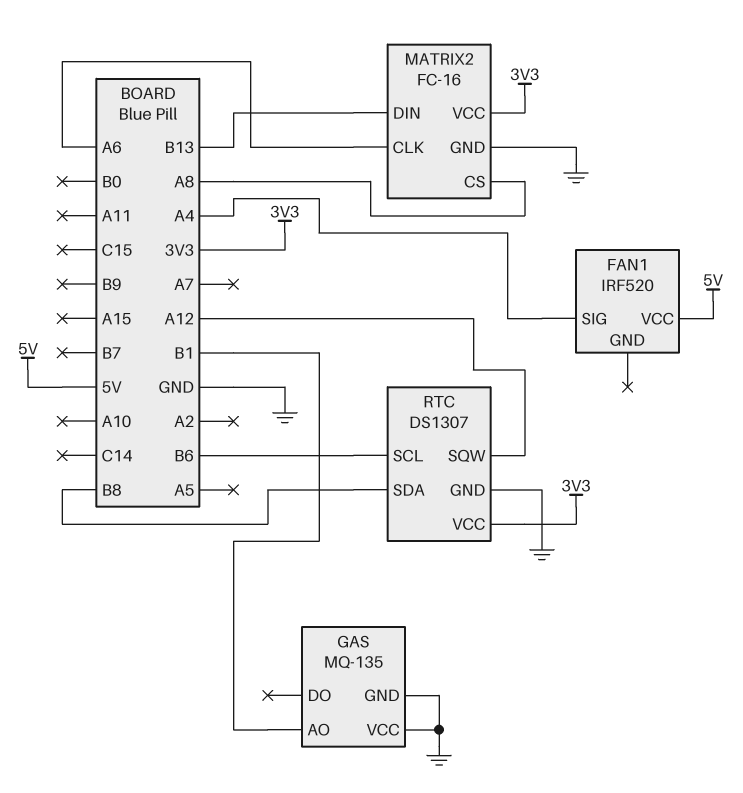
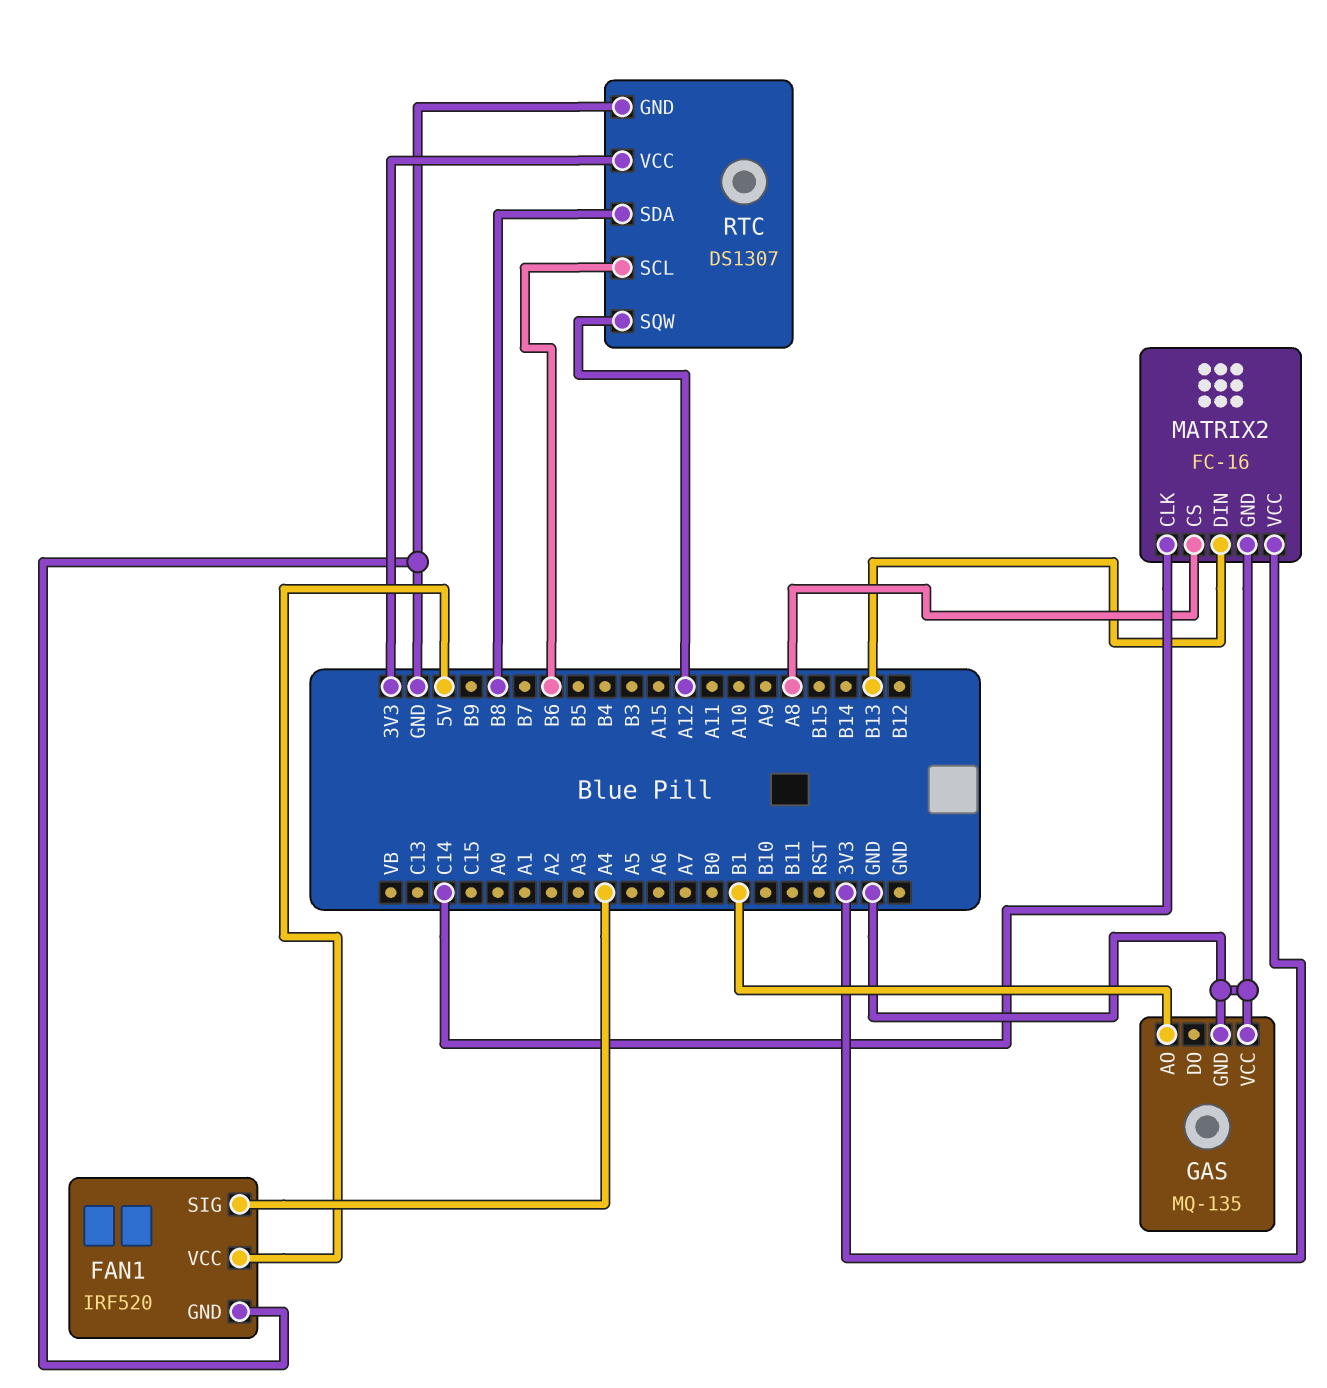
FAN1 pin GND: none -> GND
MATRIX2 pin CLK: A6 -> C14

